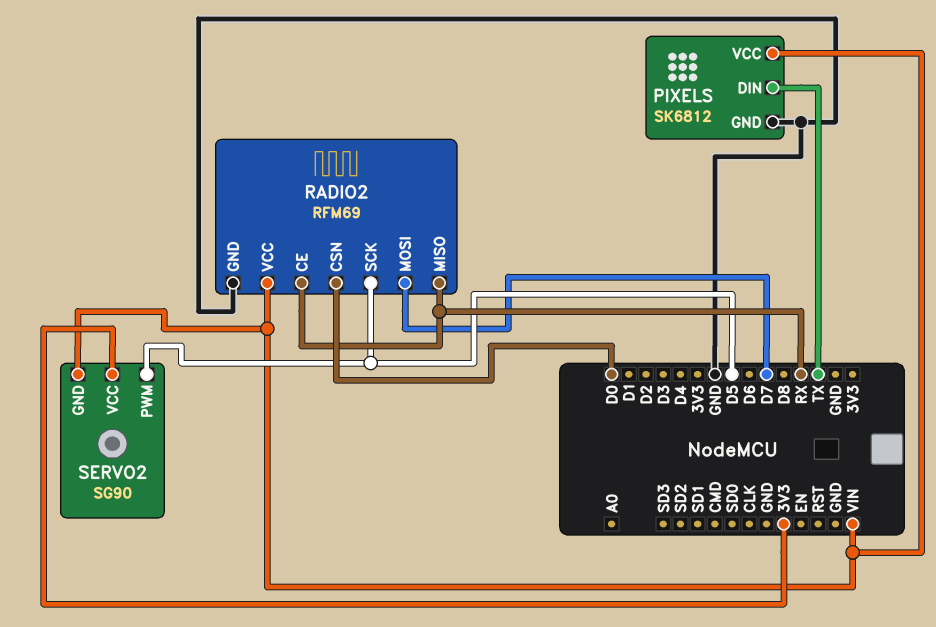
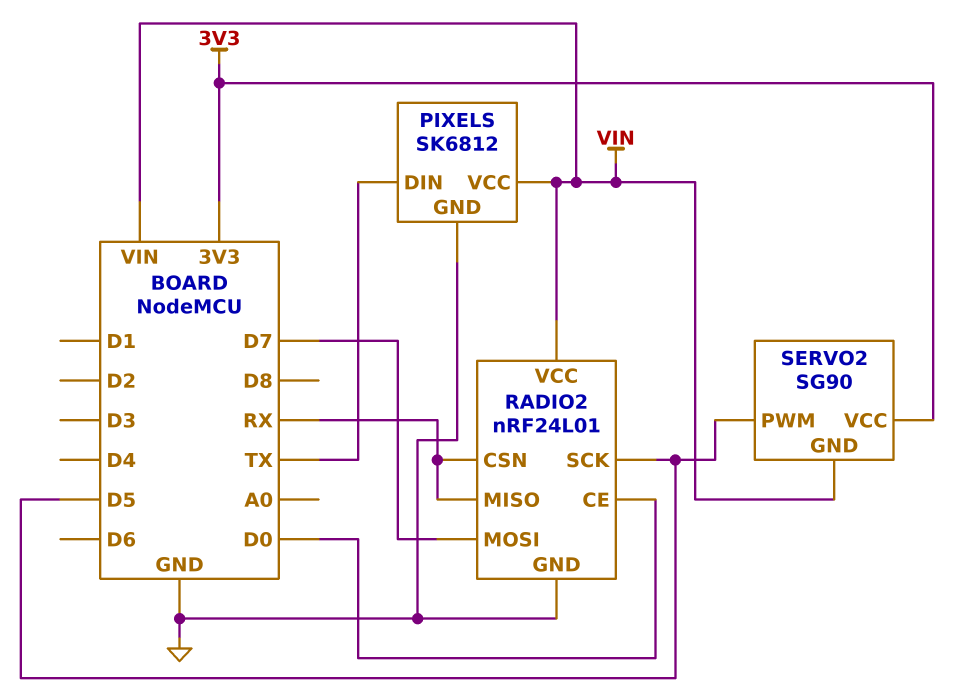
RADIO2: RFM69 -> nRF24L01
RADIO2 pin CE: RX -> D0
RADIO2 pin CSN: D0 -> RX

